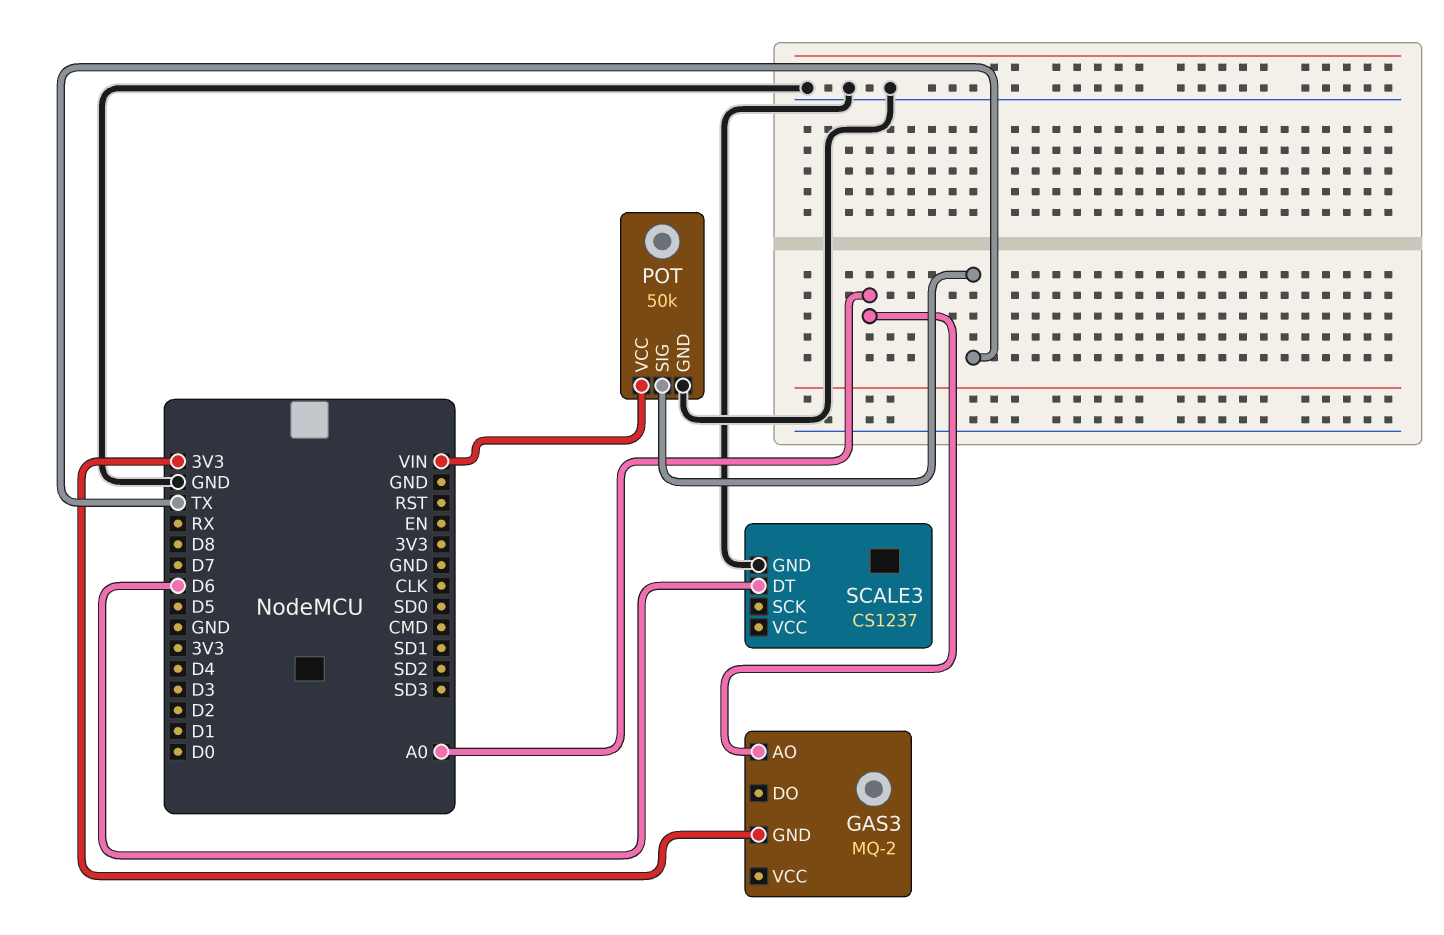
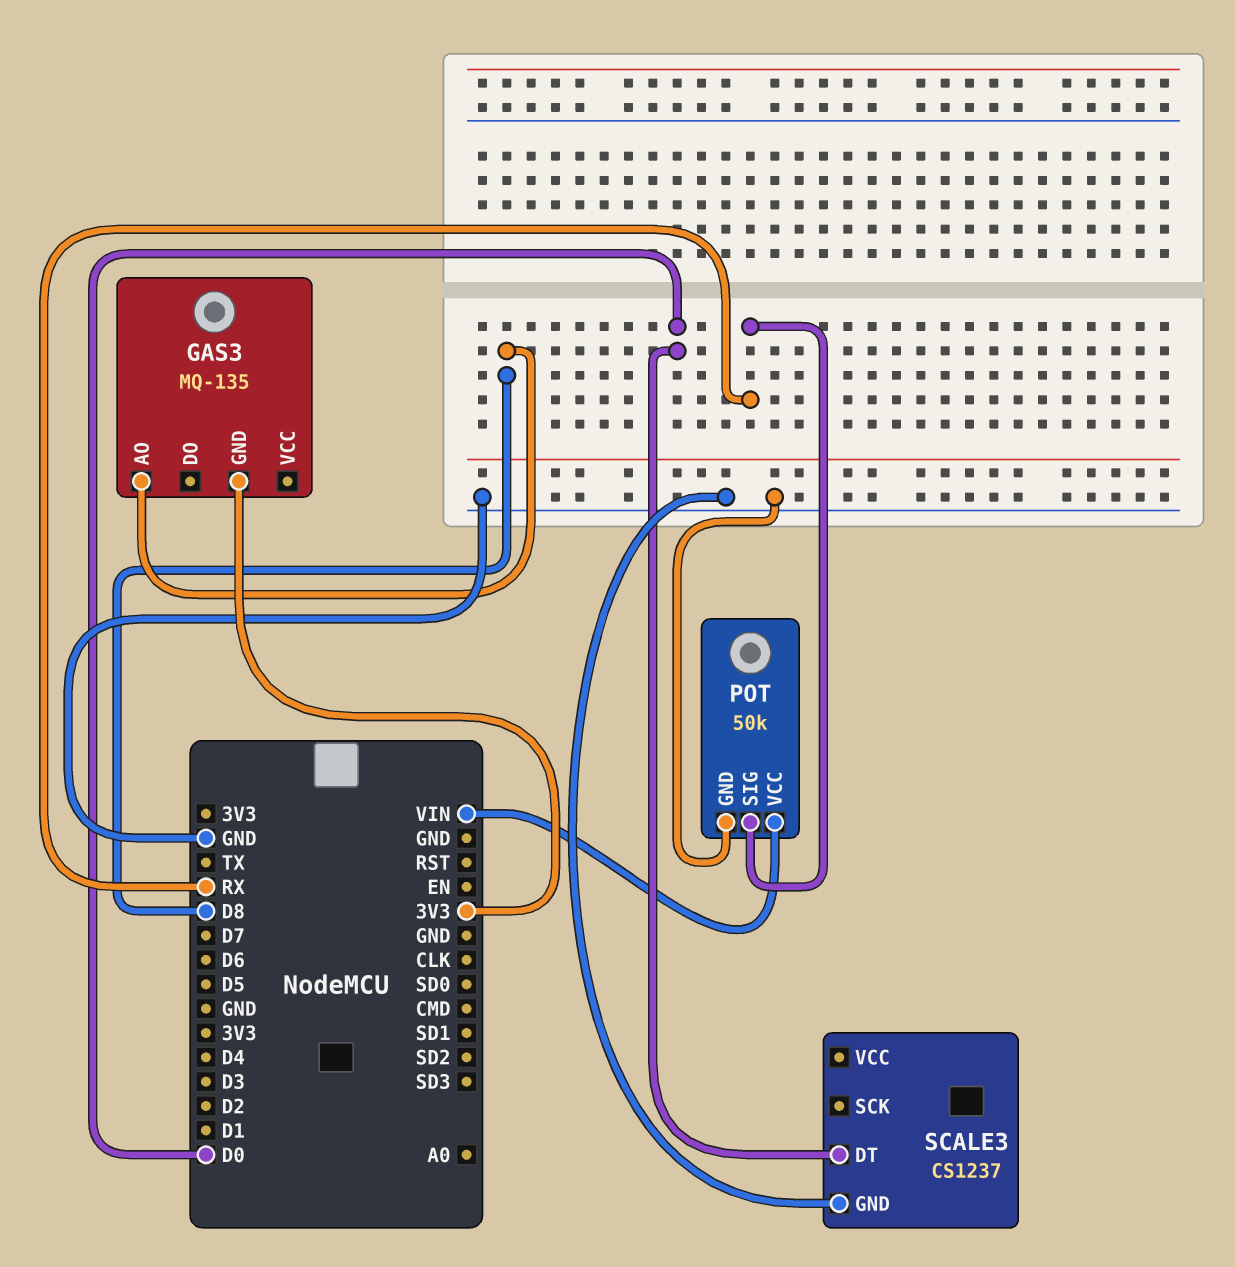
GAS3: MQ-2 -> MQ-135
GAS3 pin AO: A0 -> D8
POT pin SIG: TX -> RX
SCALE3 pin DT: D6 -> D0

